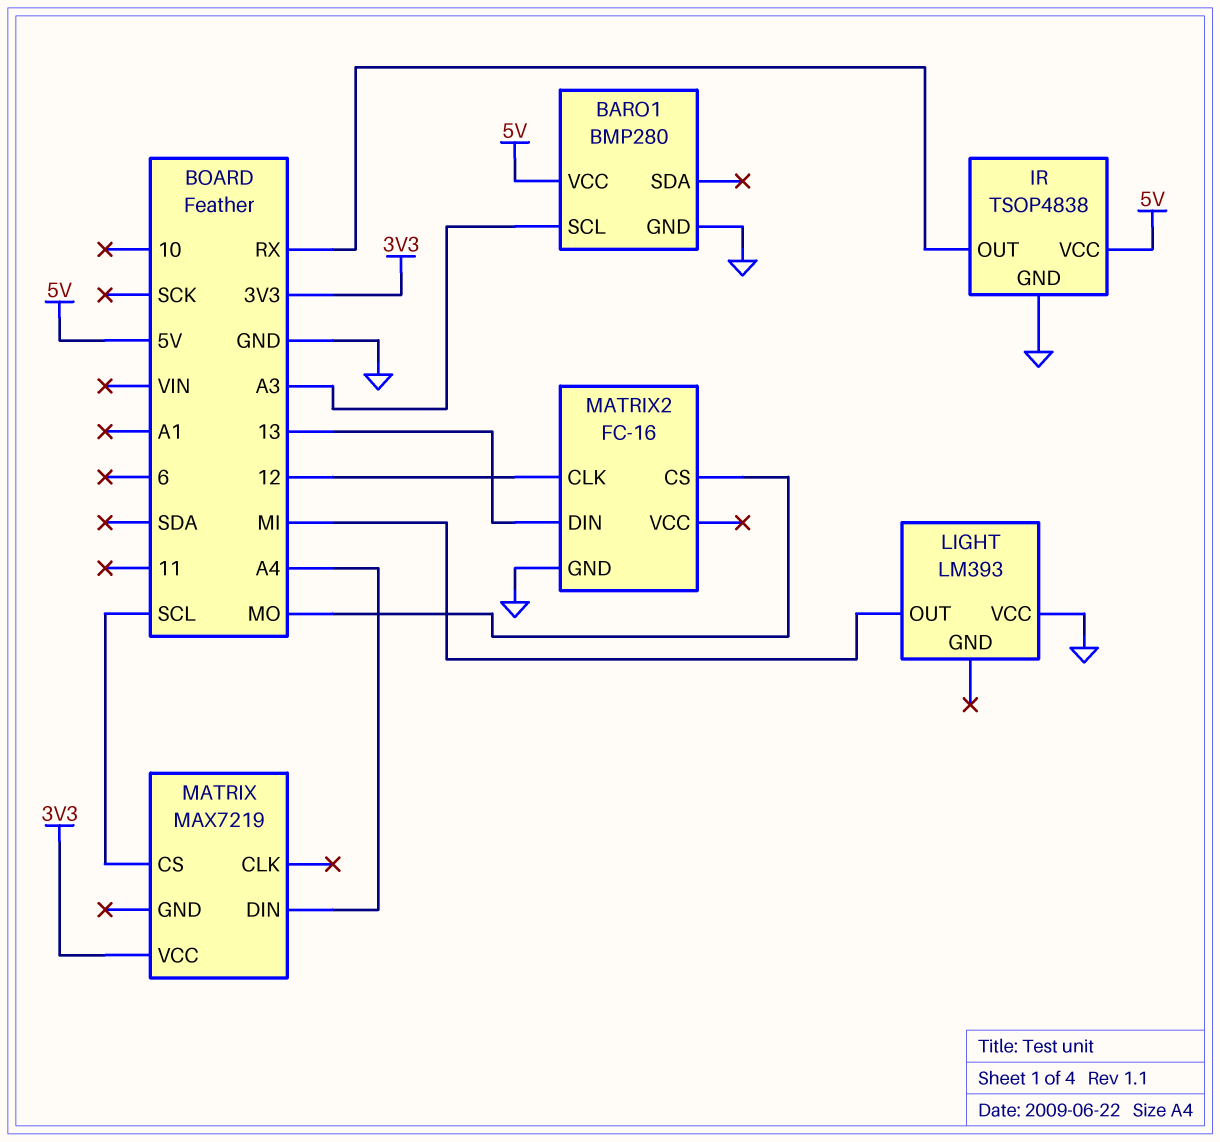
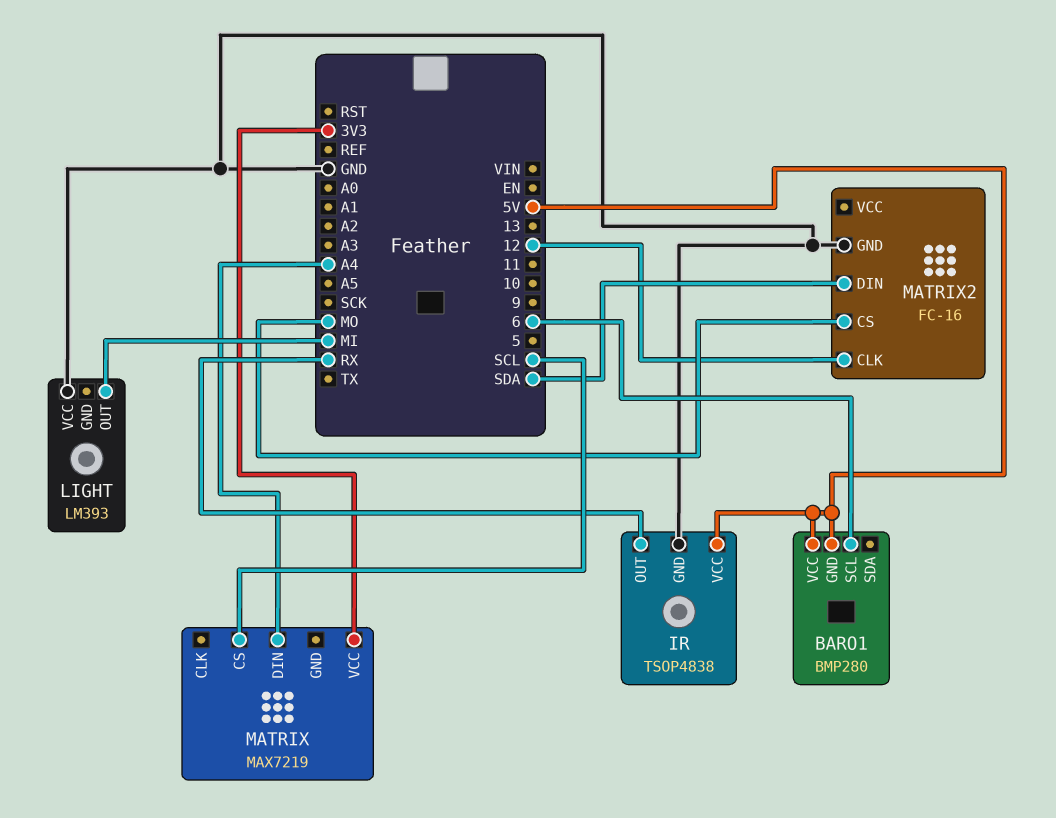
BARO1 pin GND: GND -> 5V
BARO1 pin SCL: A3 -> 6
MATRIX2 pin DIN: 13 -> SDA

